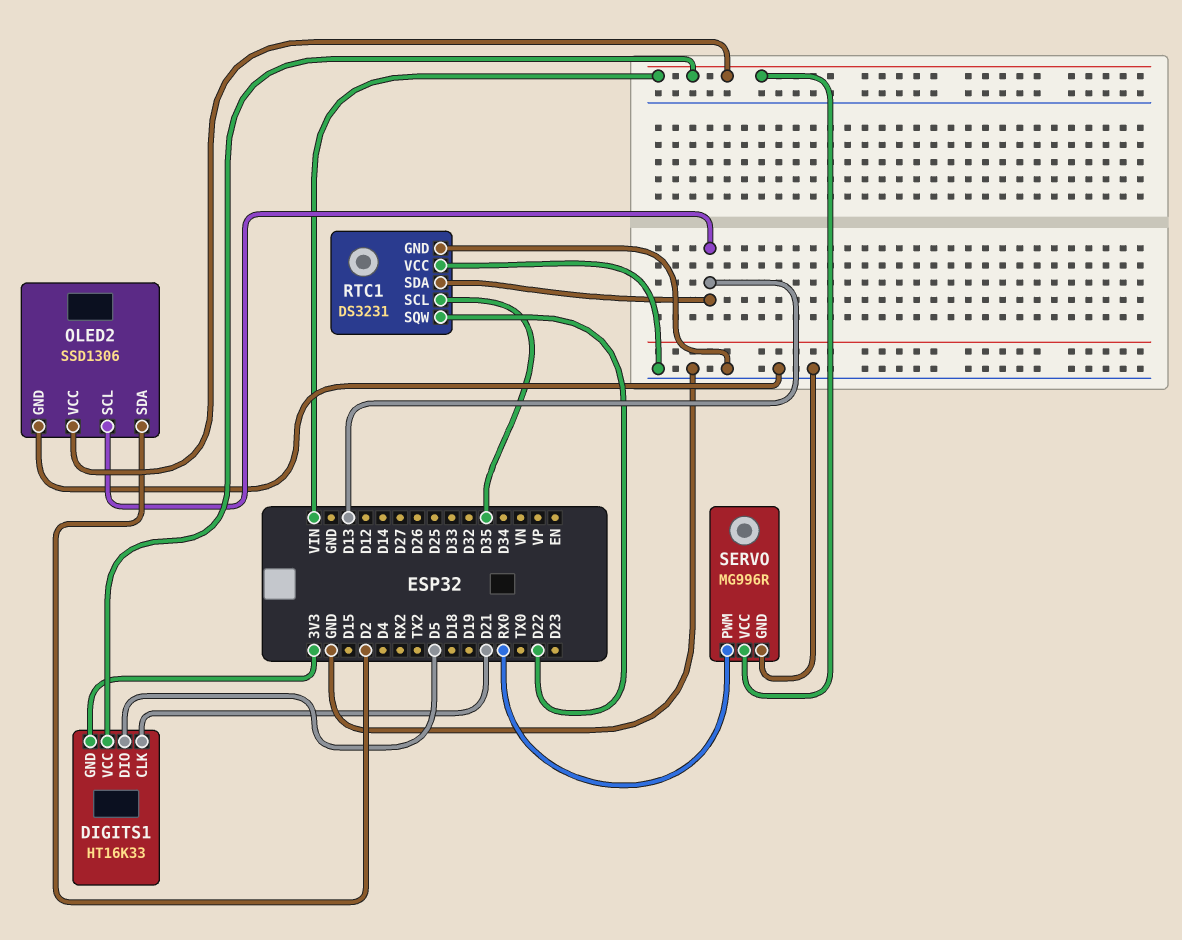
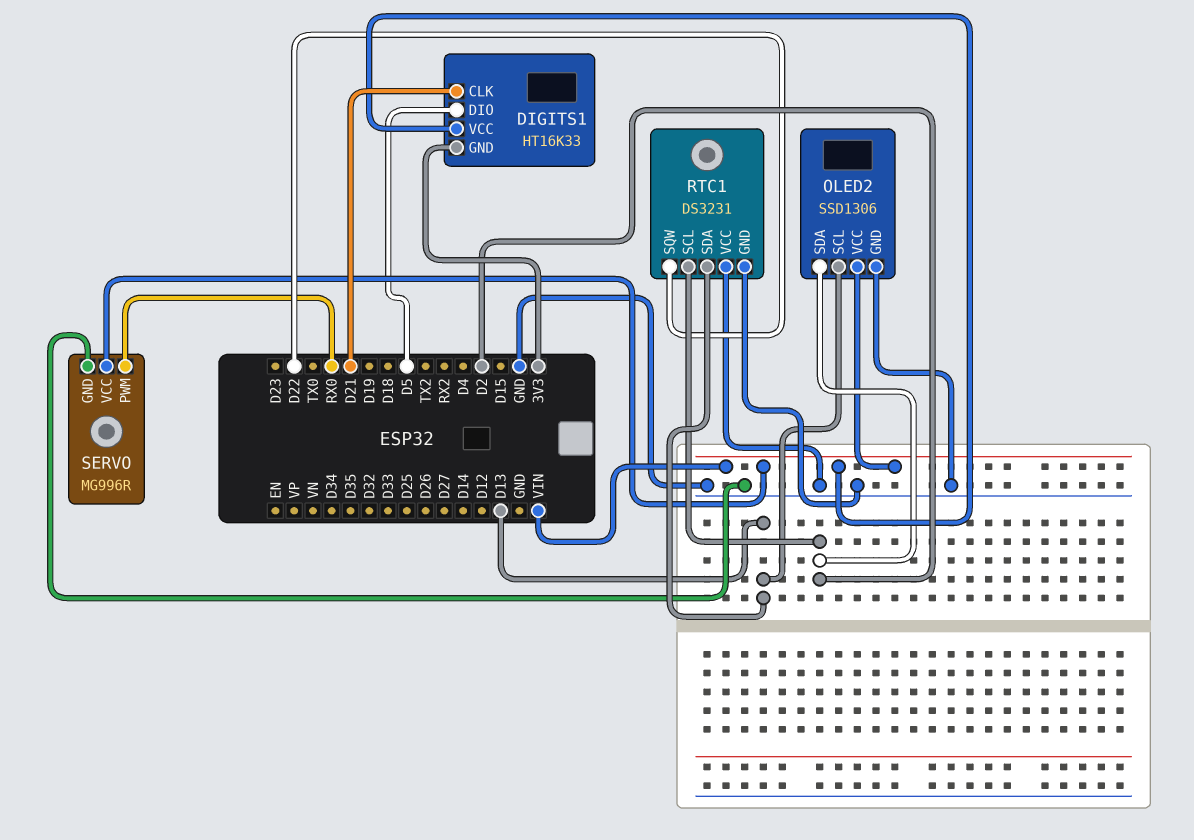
RTC1 pin SCL: D35 -> D2

